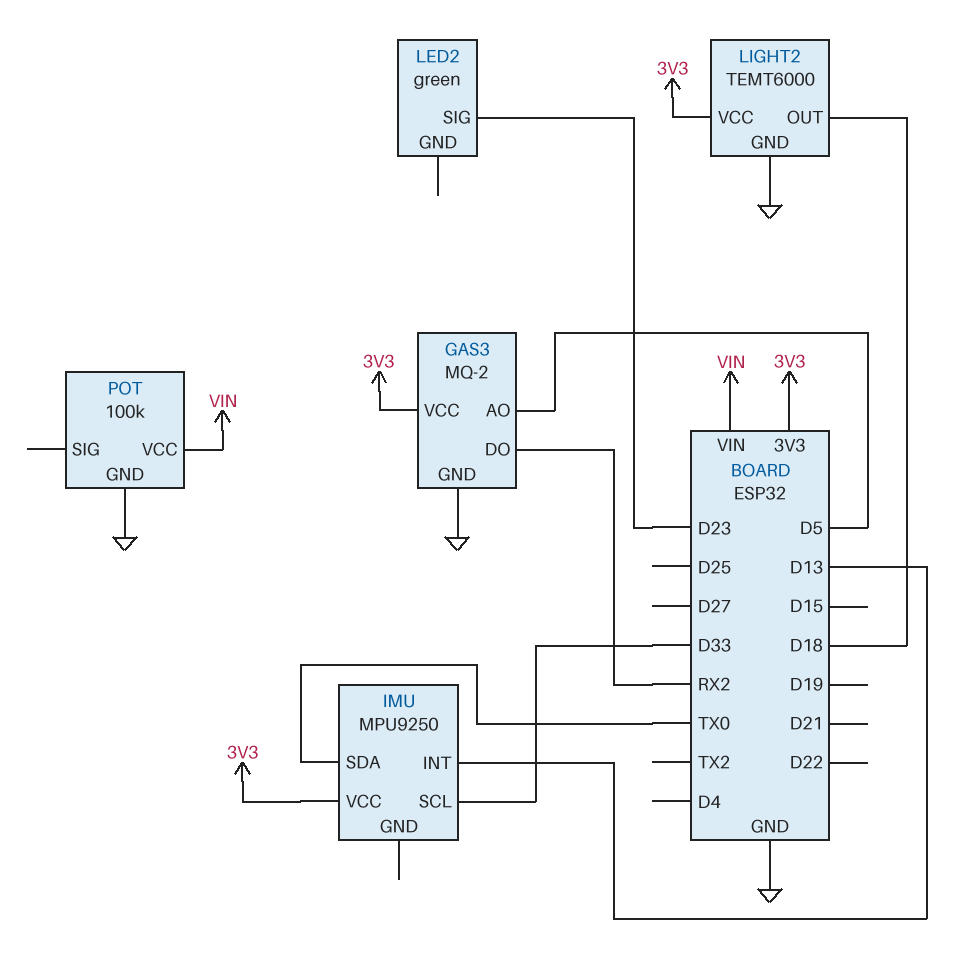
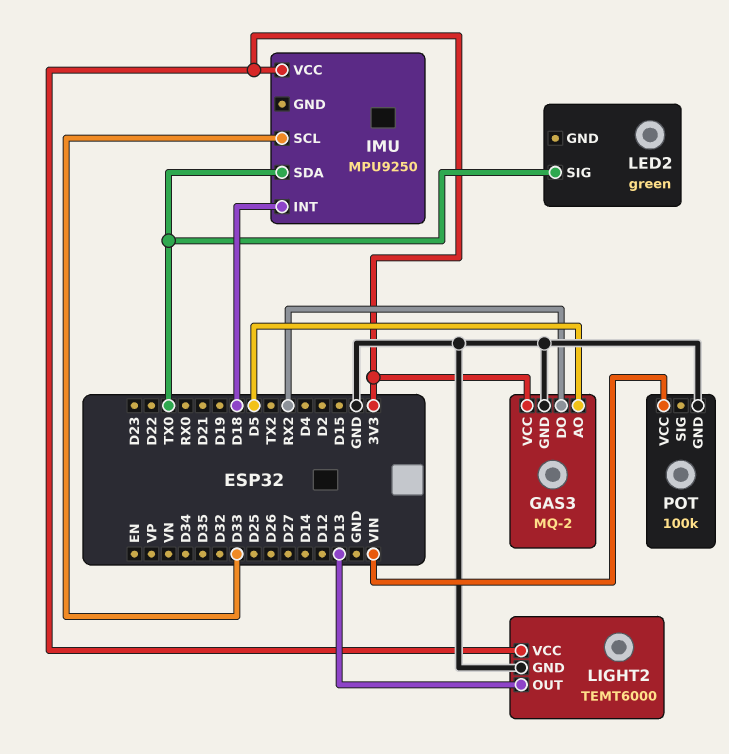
IMU pin INT: D13 -> D18
LED2 pin SIG: D23 -> TX0
LIGHT2 pin OUT: D18 -> D13

